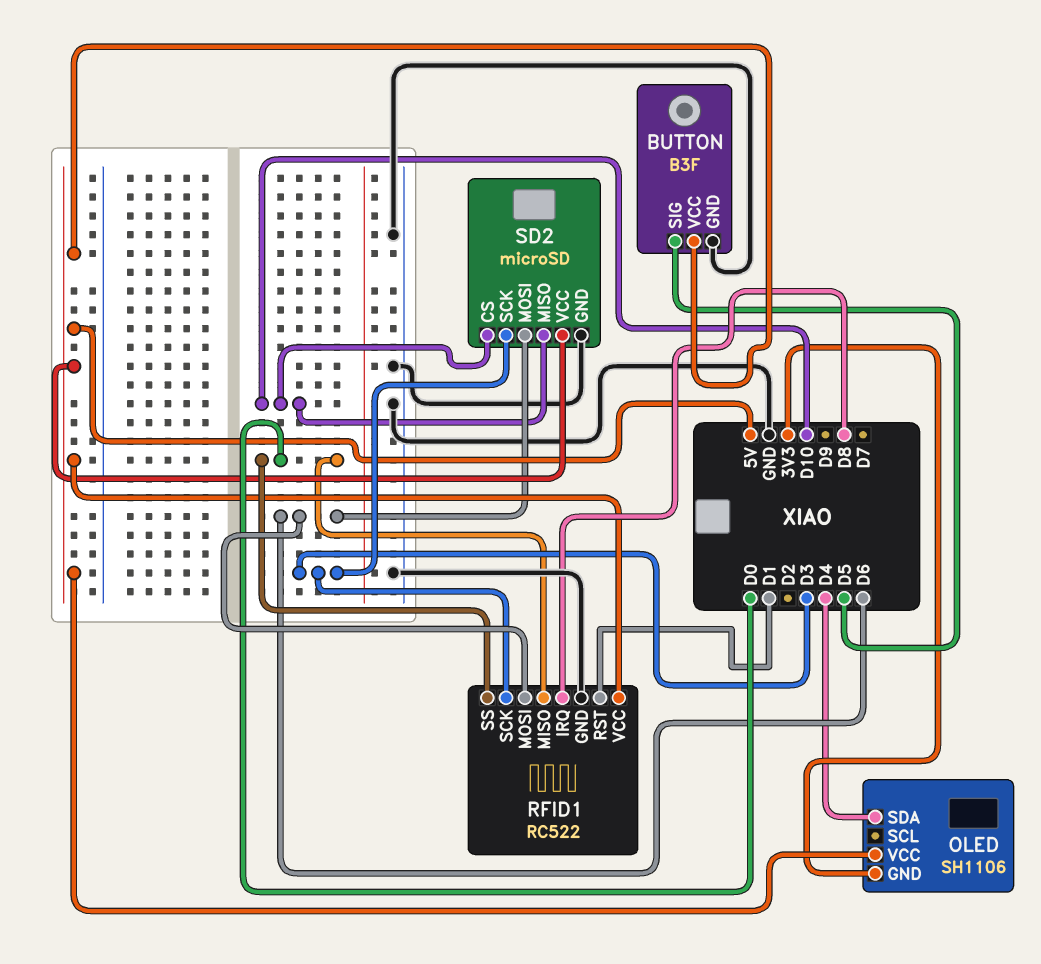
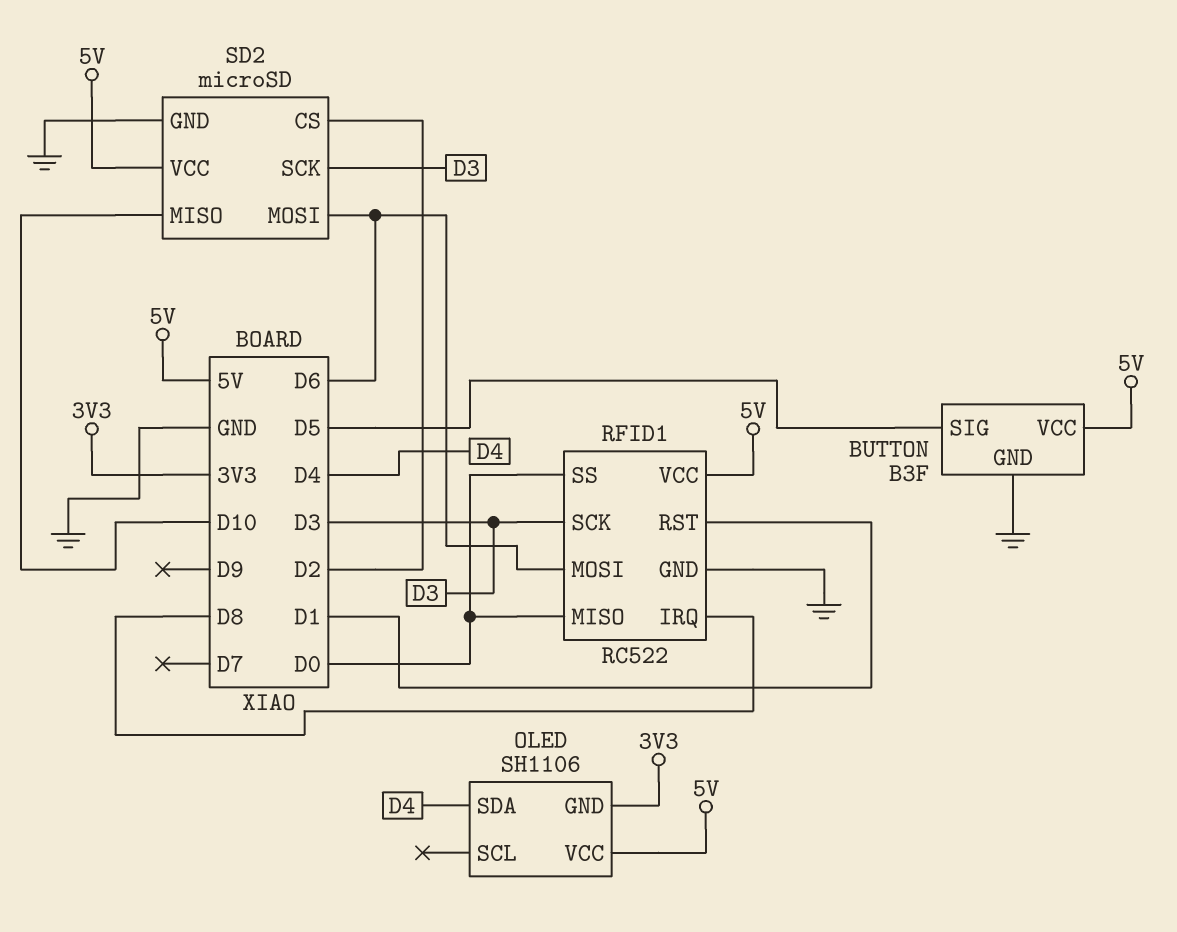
SD2 pin CS: D10 -> D2

